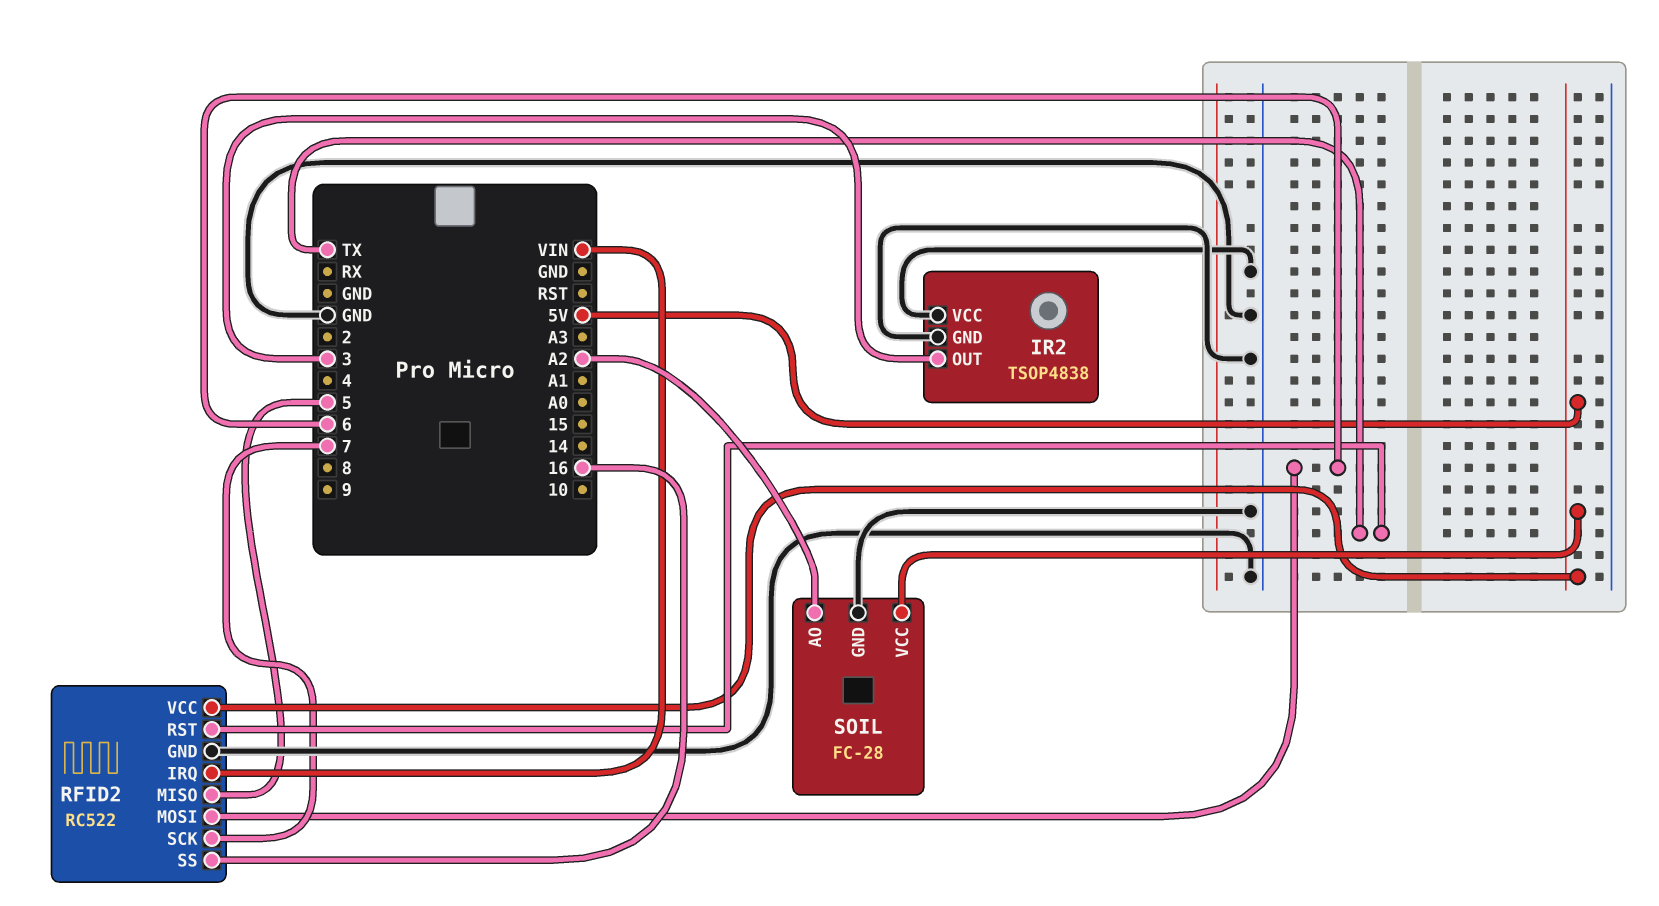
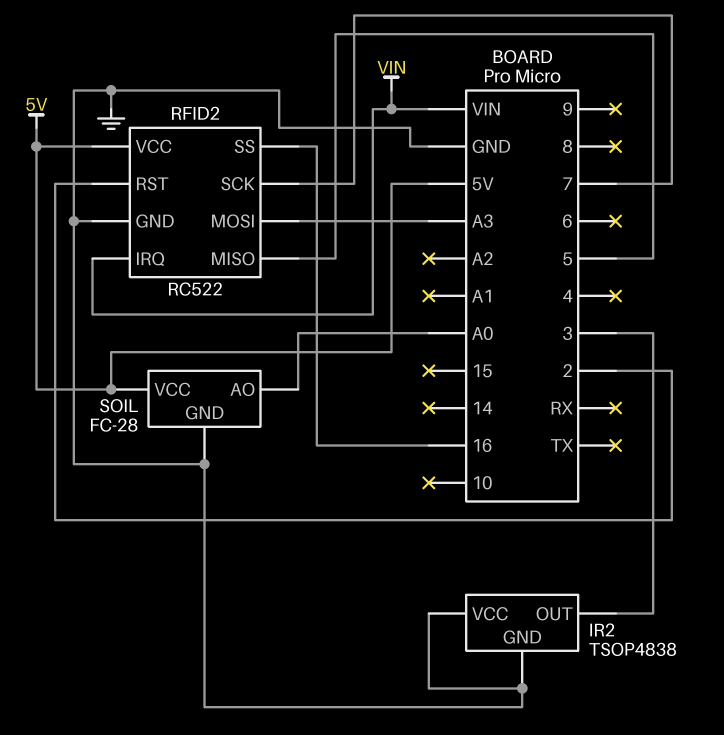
RFID2 pin MOSI: 6 -> A3
RFID2 pin RST: TX -> 2
SOIL pin AO: A2 -> A0

